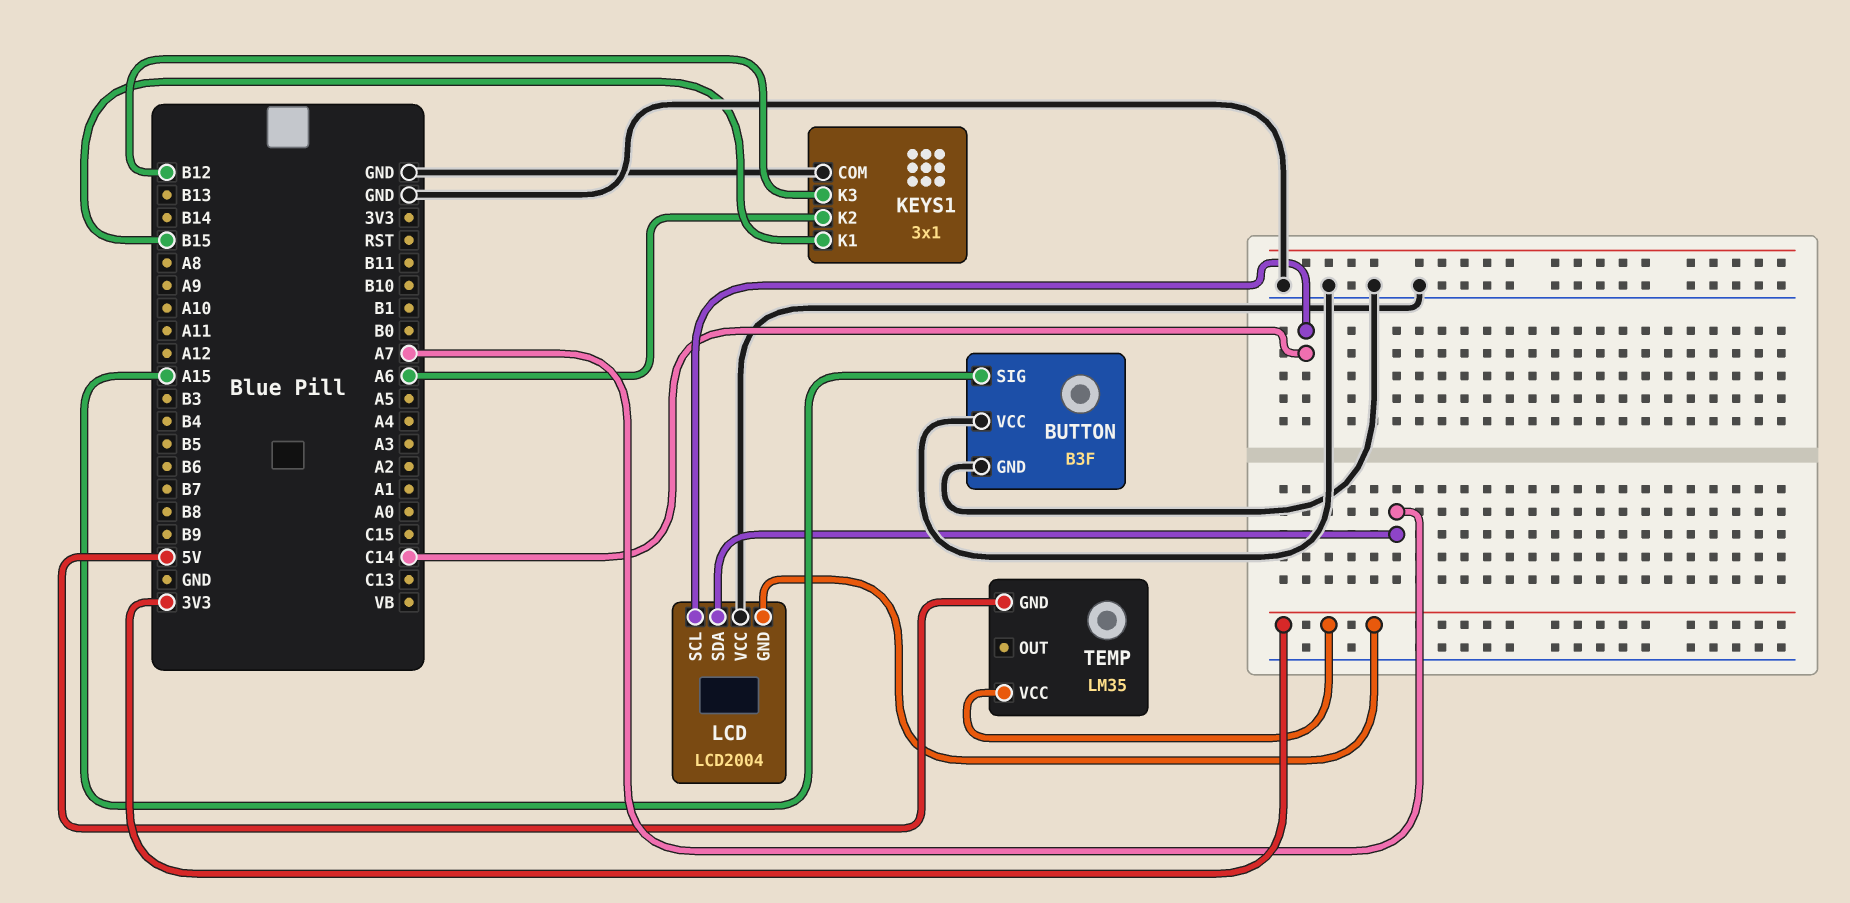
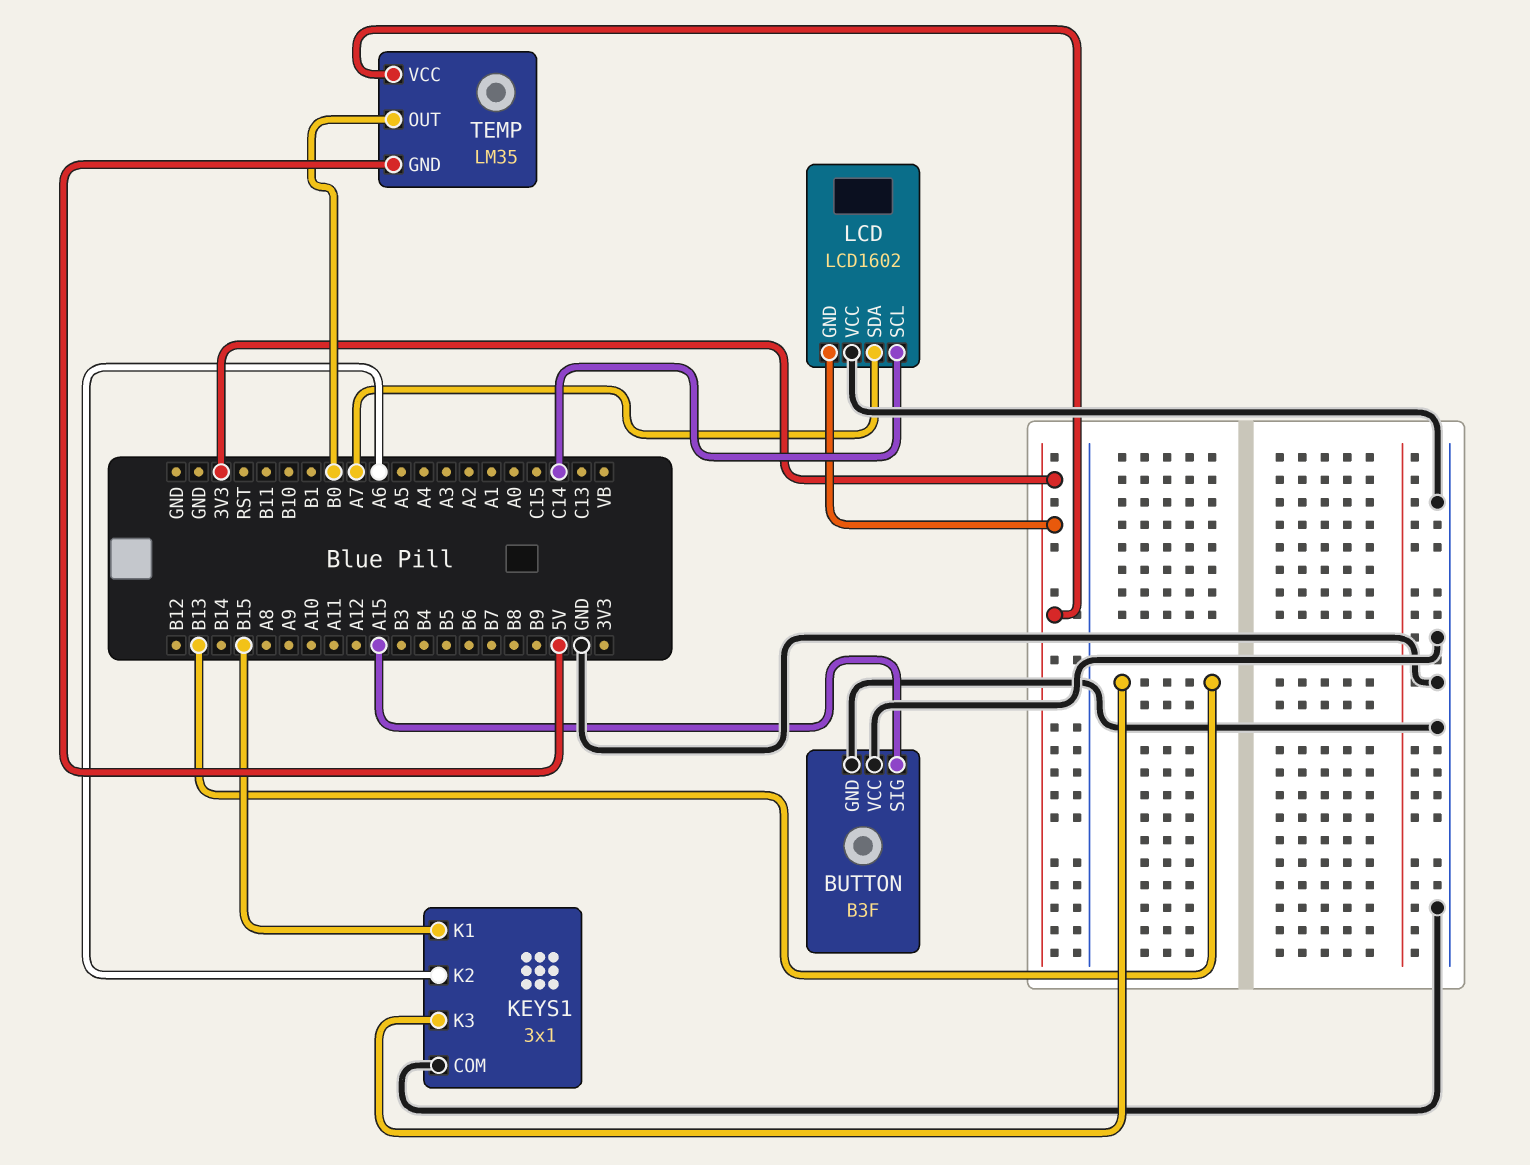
KEYS1 pin K3: B12 -> B13
LCD: LCD2004 -> LCD1602
TEMP pin OUT: none -> B0

